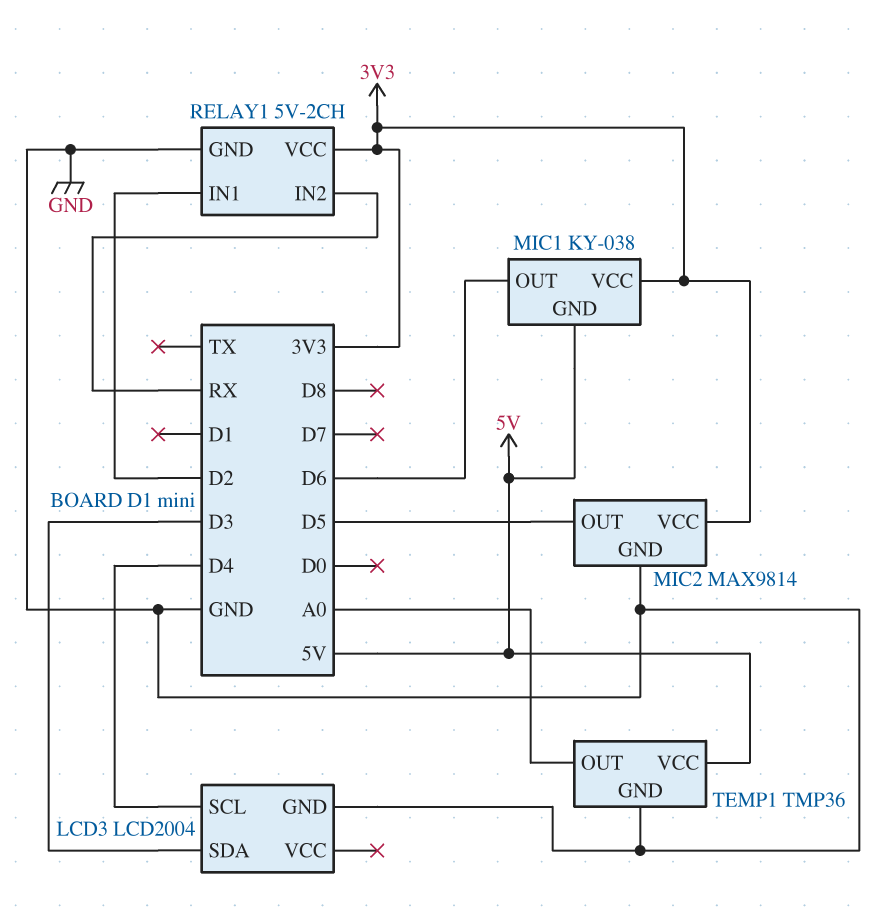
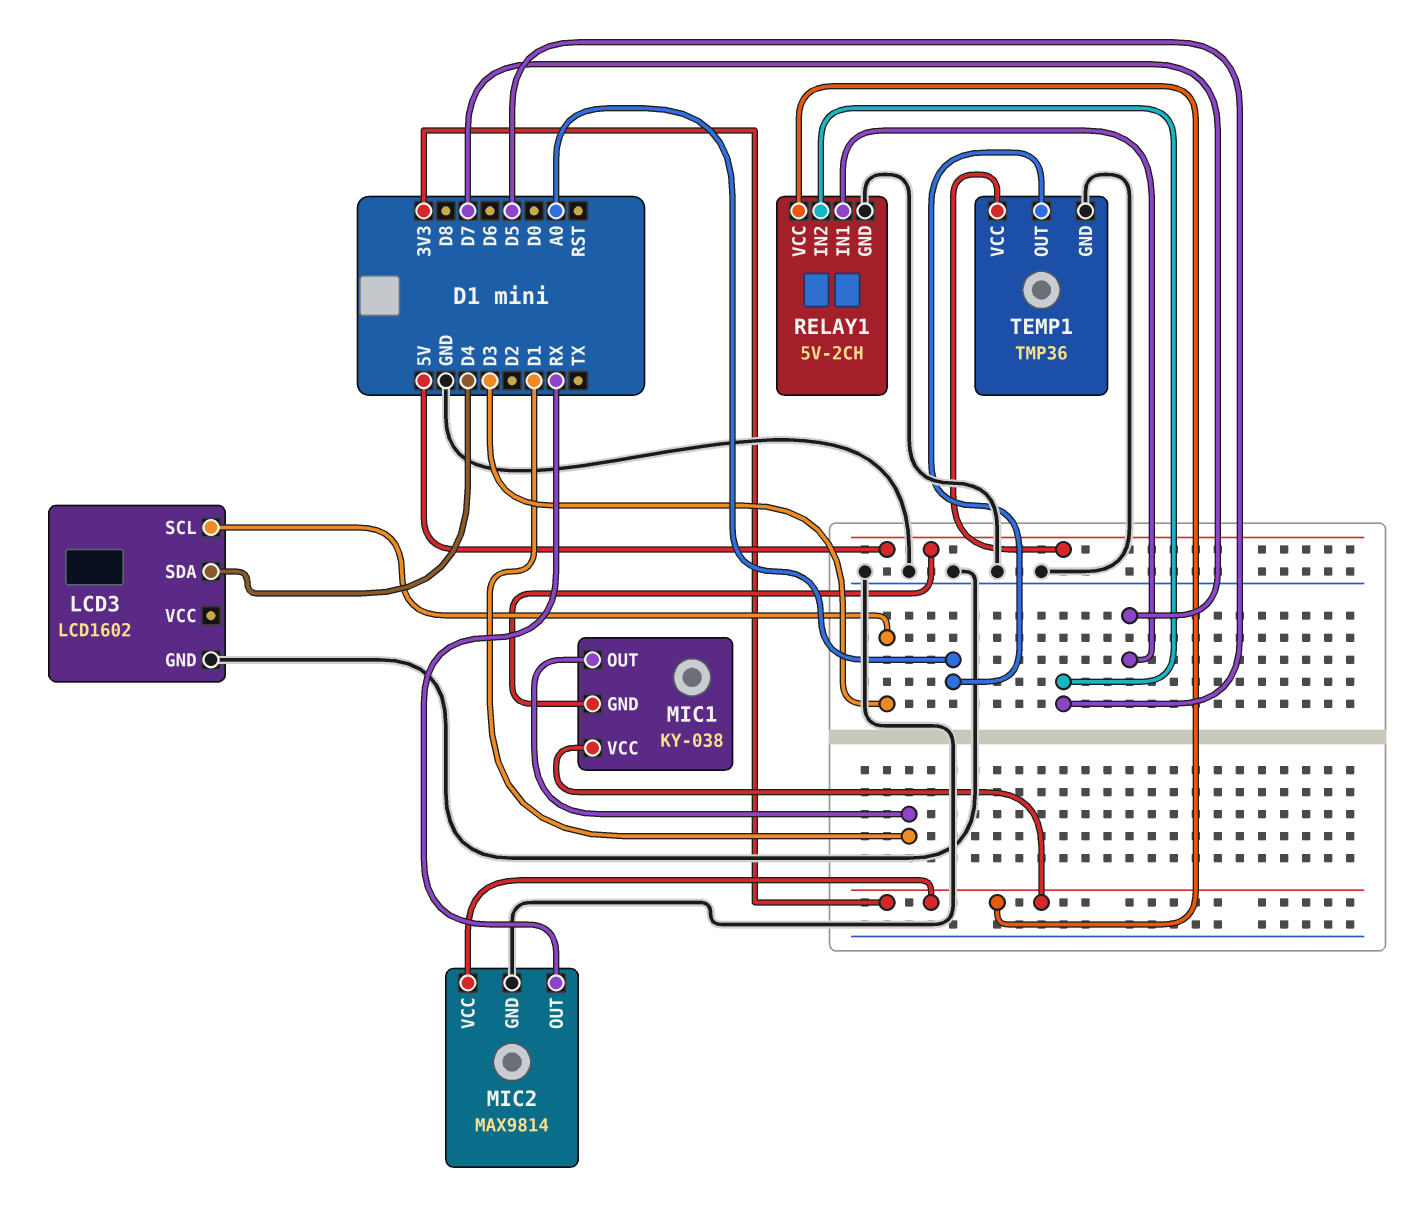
LCD3: LCD2004 -> LCD1602
LCD3 pin SCL: D4 -> D3
LCD3 pin SDA: D3 -> D4
MIC1 pin OUT: D6 -> D1
MIC2 pin OUT: D5 -> RX
RELAY1 pin IN1: D2 -> D7
RELAY1 pin IN2: RX -> D5

